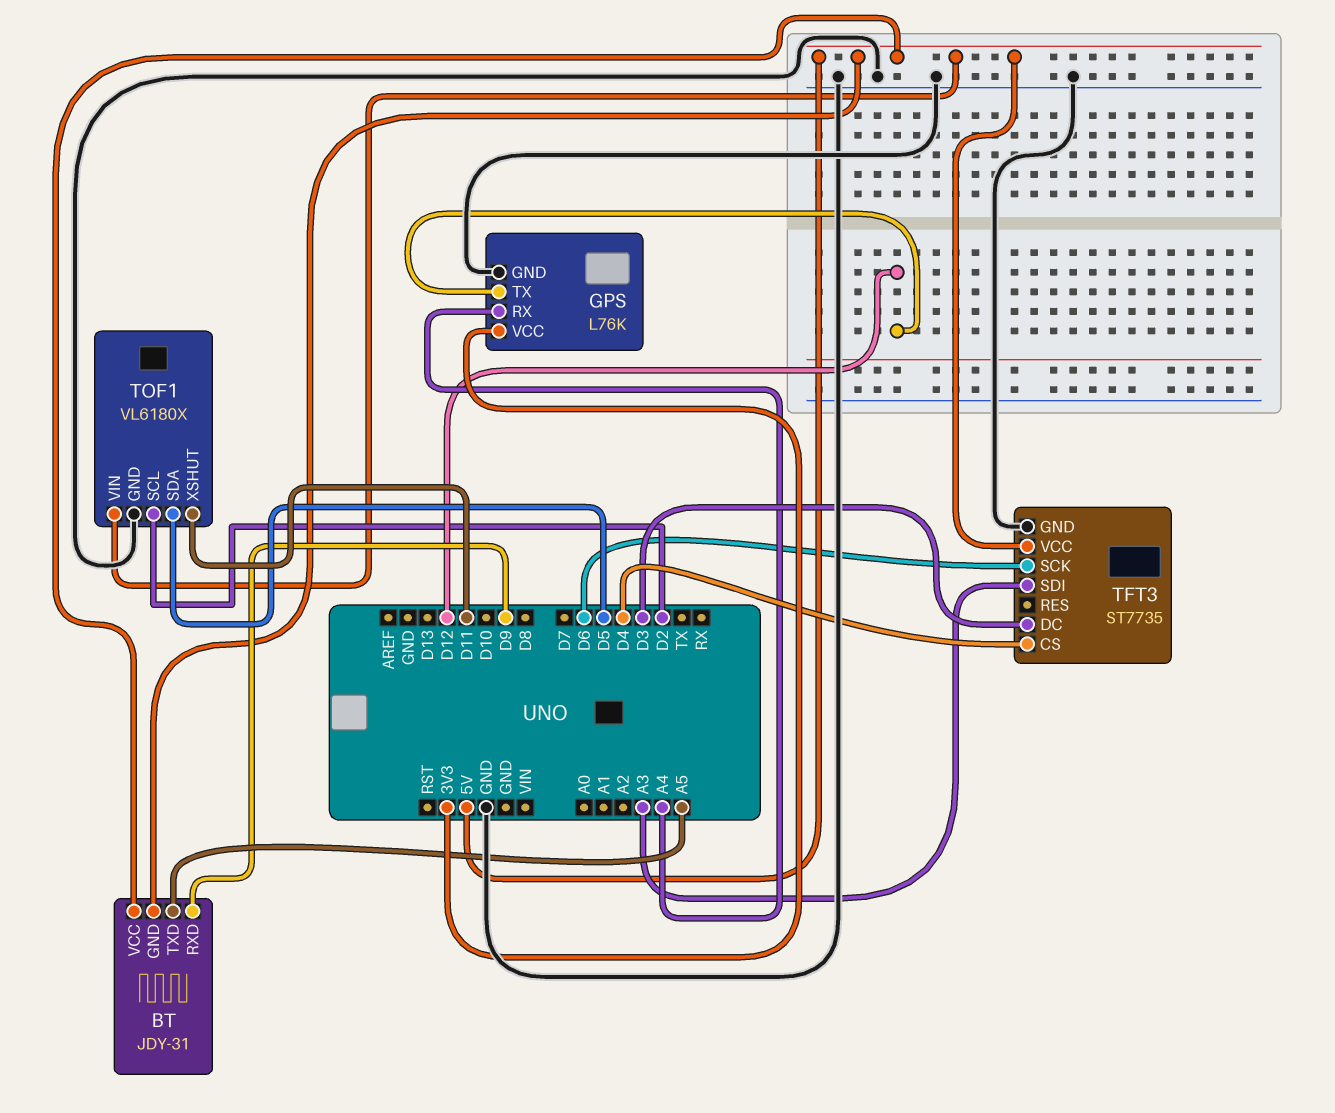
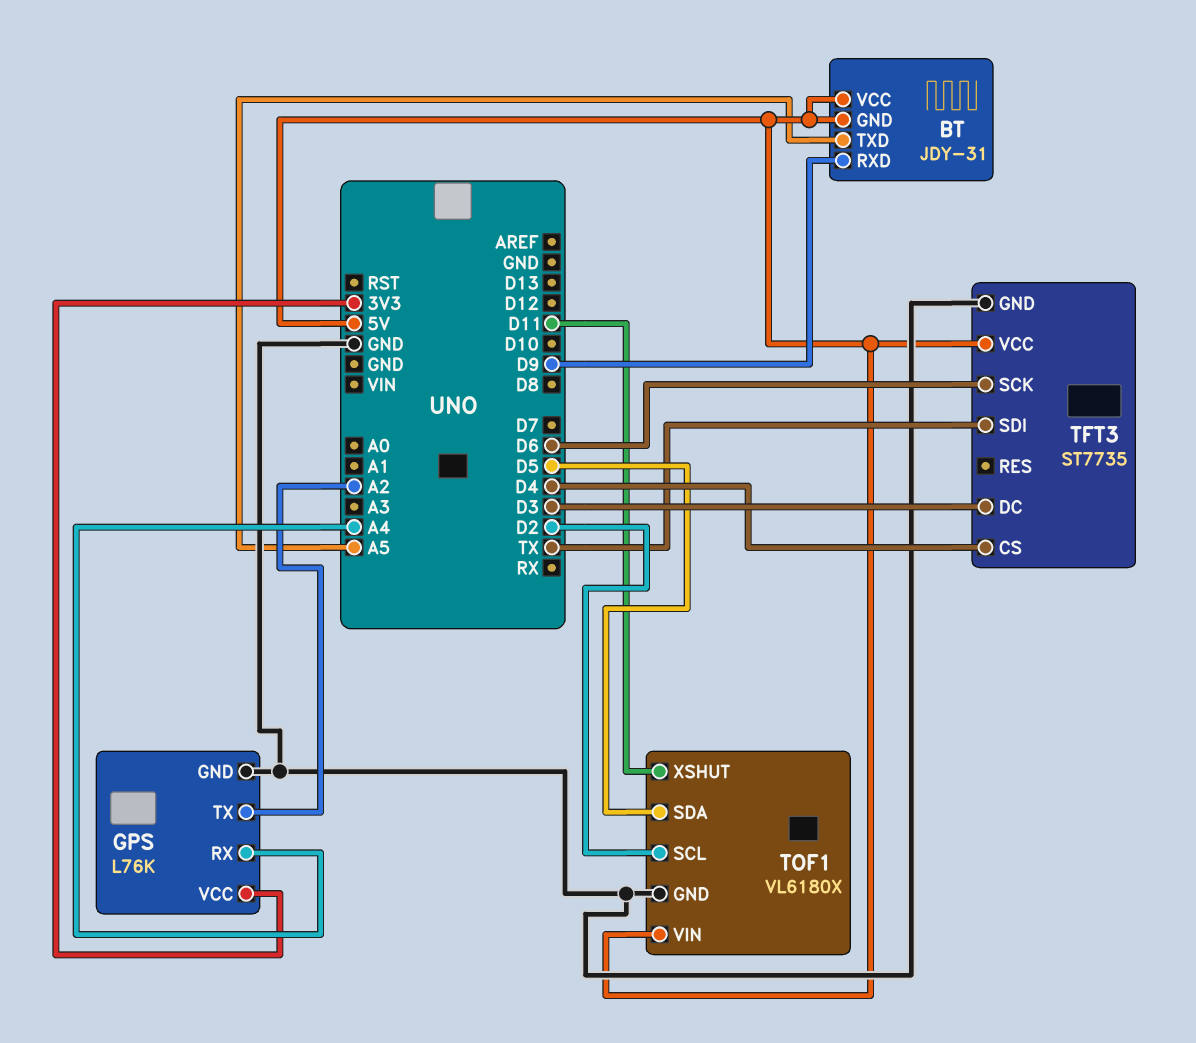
GPS pin TX: D12 -> A2
TFT3 pin SDI: A3 -> TX

